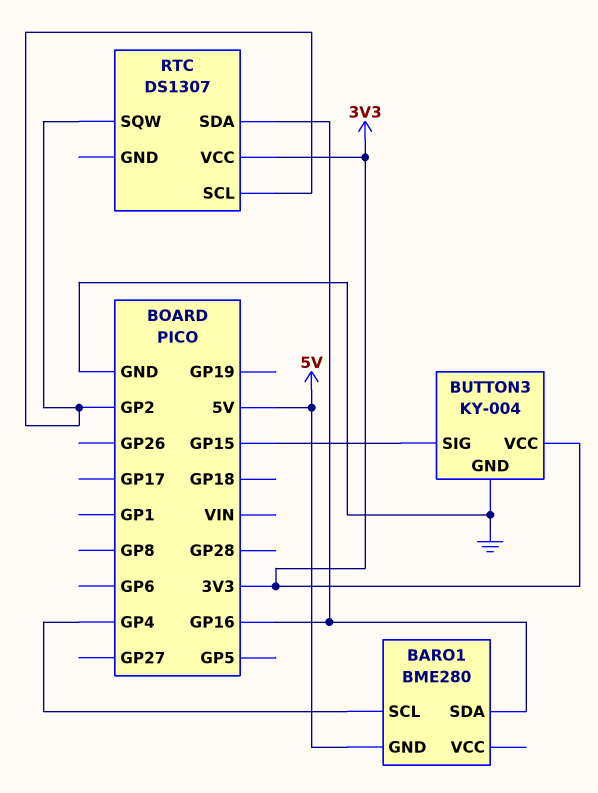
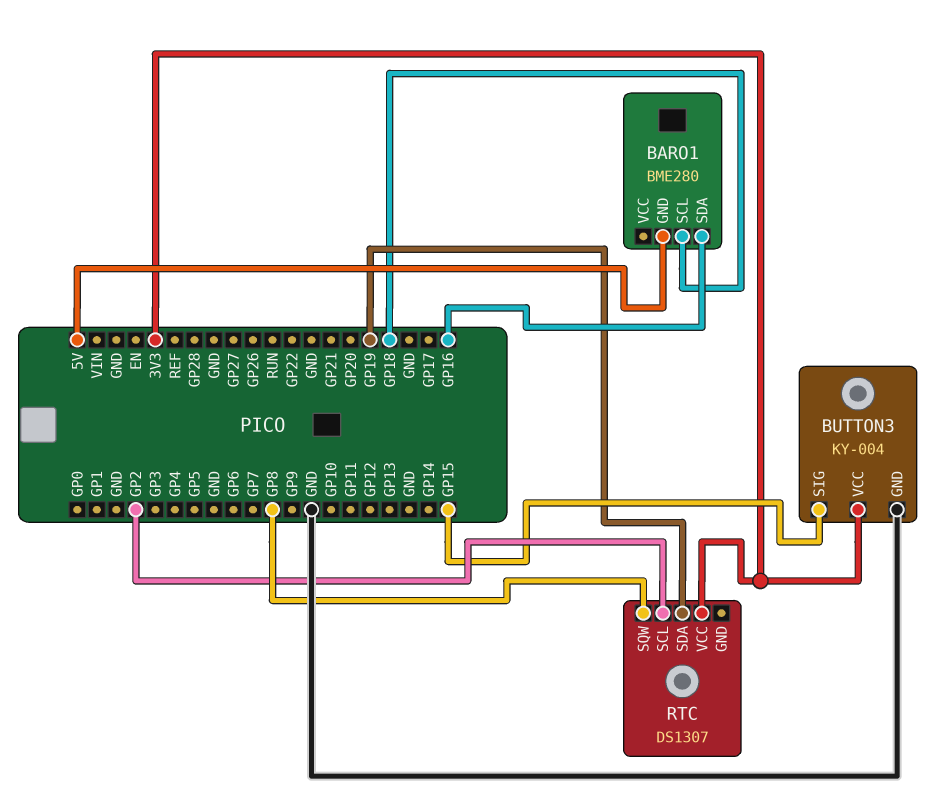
BARO1 pin SCL: GP4 -> GP18
RTC pin SDA: GP16 -> GP19
RTC pin SQW: GP2 -> GP8

